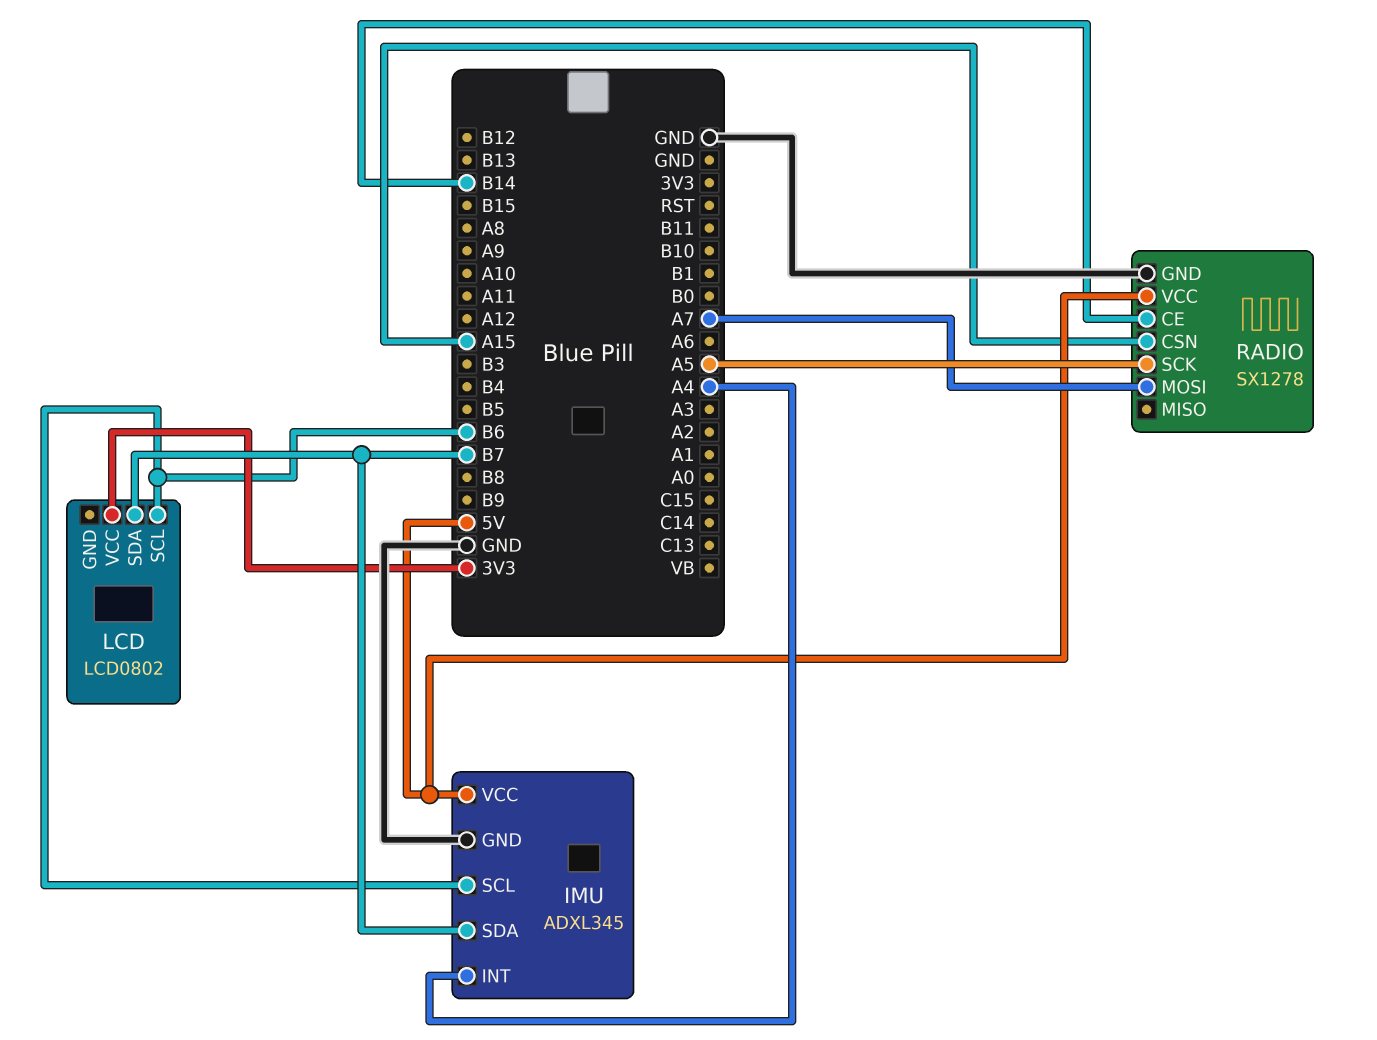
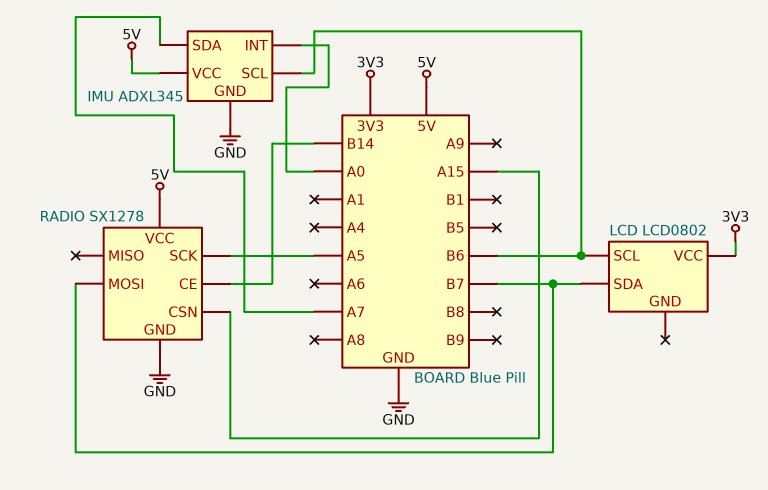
IMU pin INT: A4 -> A0
IMU pin SDA: B7 -> A7
RADIO pin MOSI: A7 -> B7

